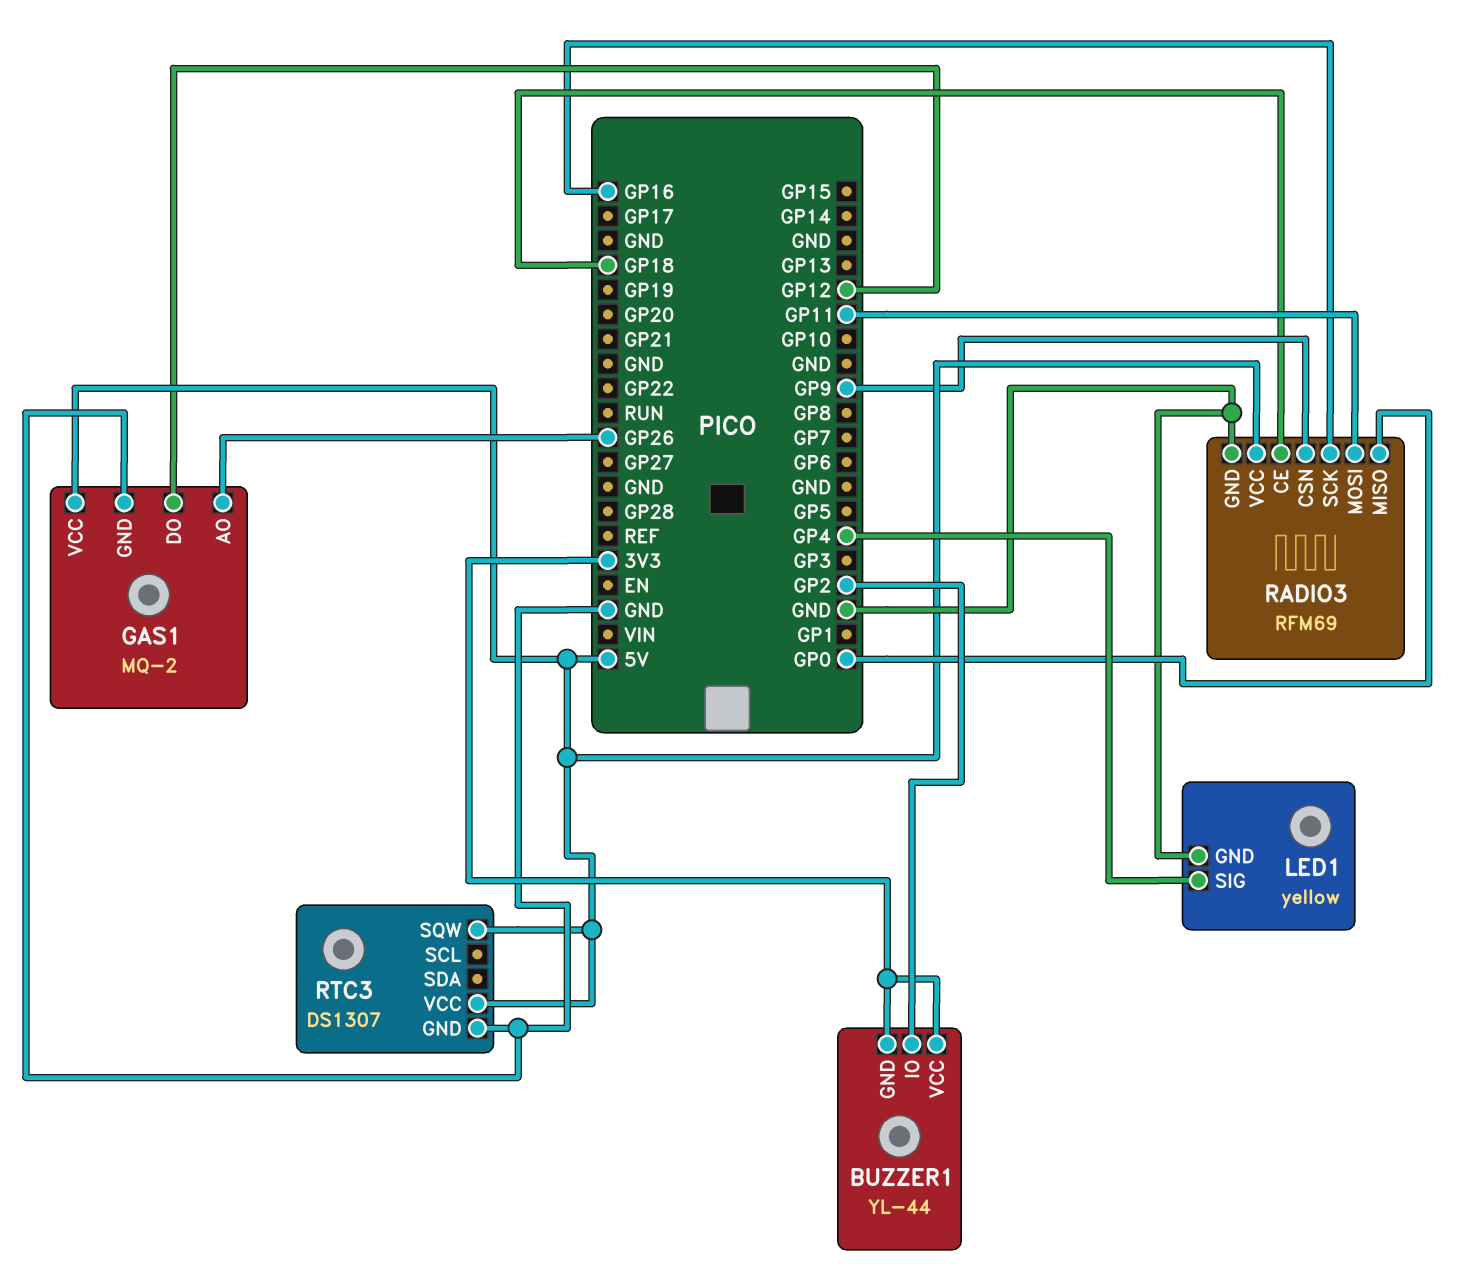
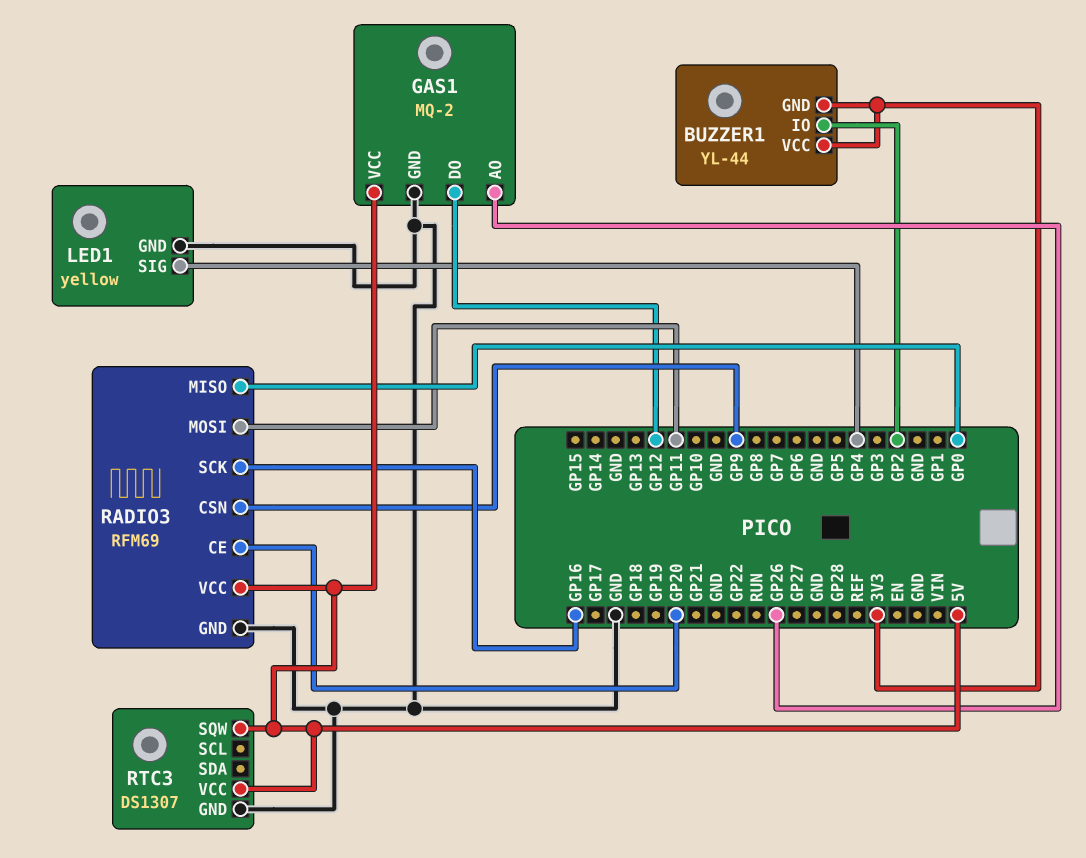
RADIO3 pin CE: GP18 -> GP20

